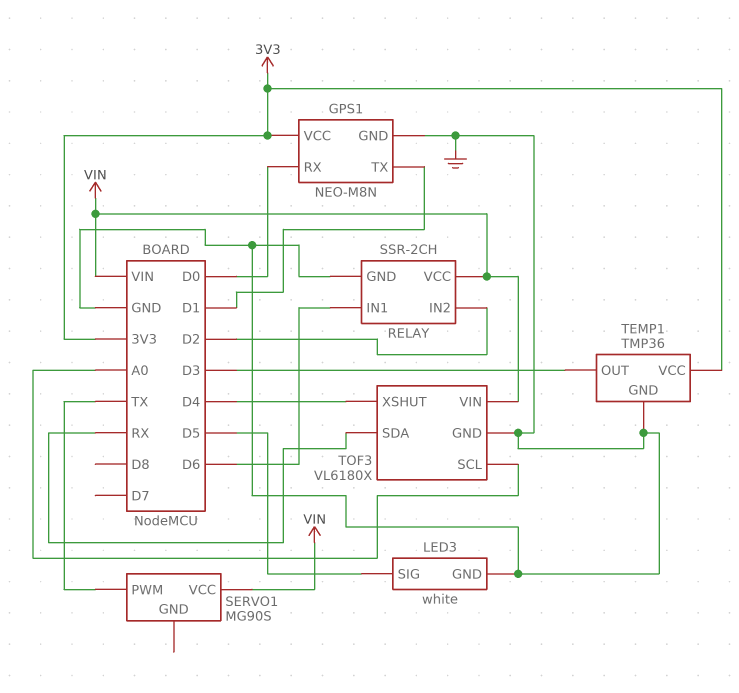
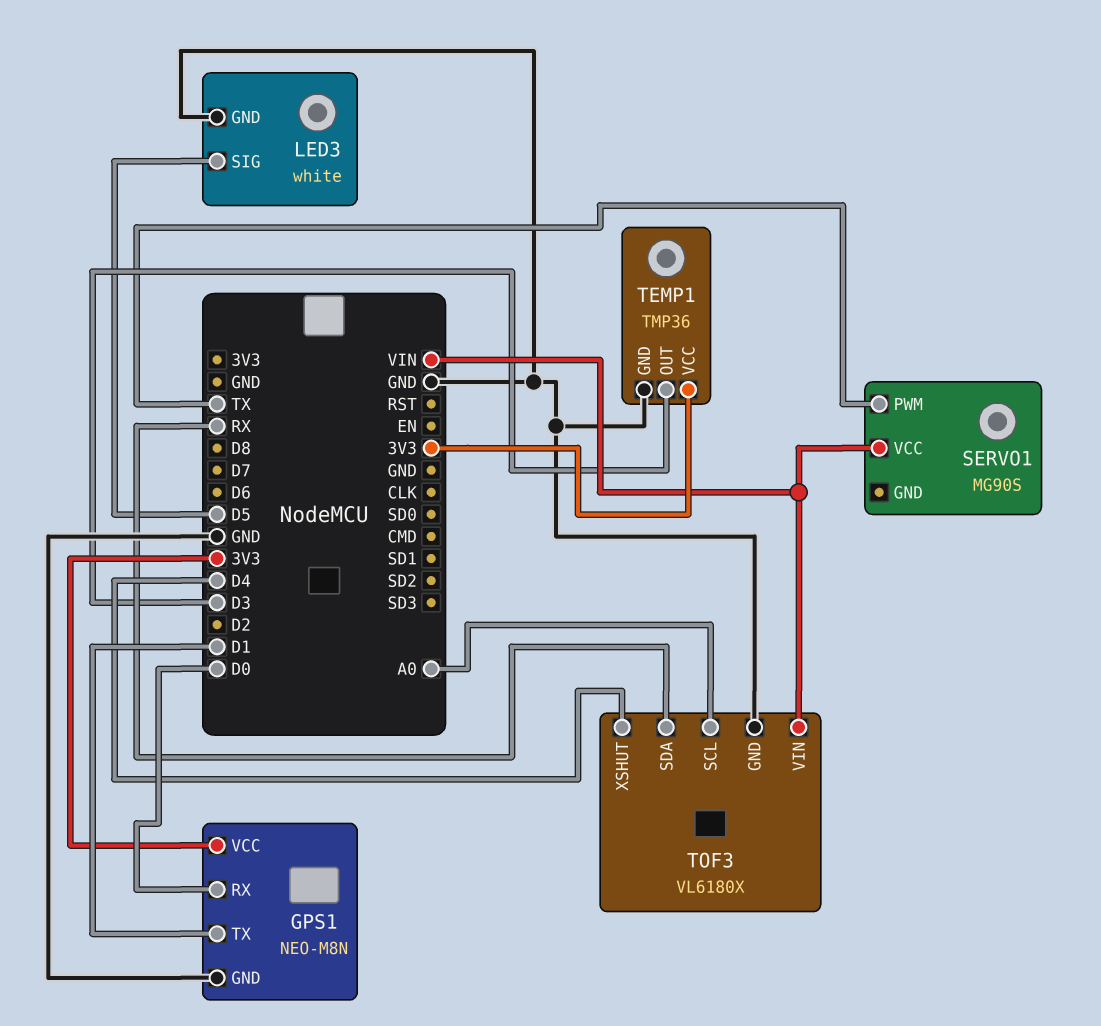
RELAY: SSR-2CH -> none
RELAY pin GND: GND -> none
RELAY pin IN1: D6 -> none
RELAY pin IN2: D2 -> none
RELAY pin VCC: VIN -> none

